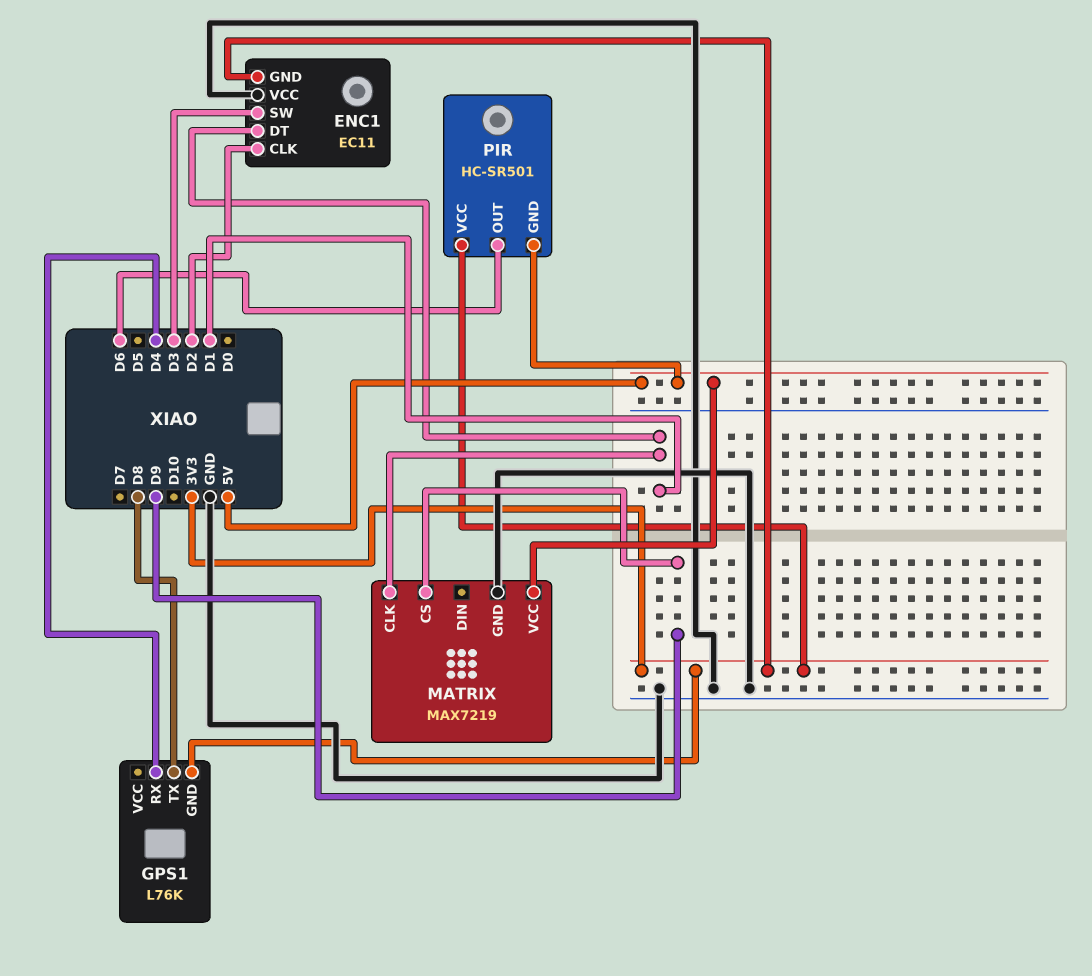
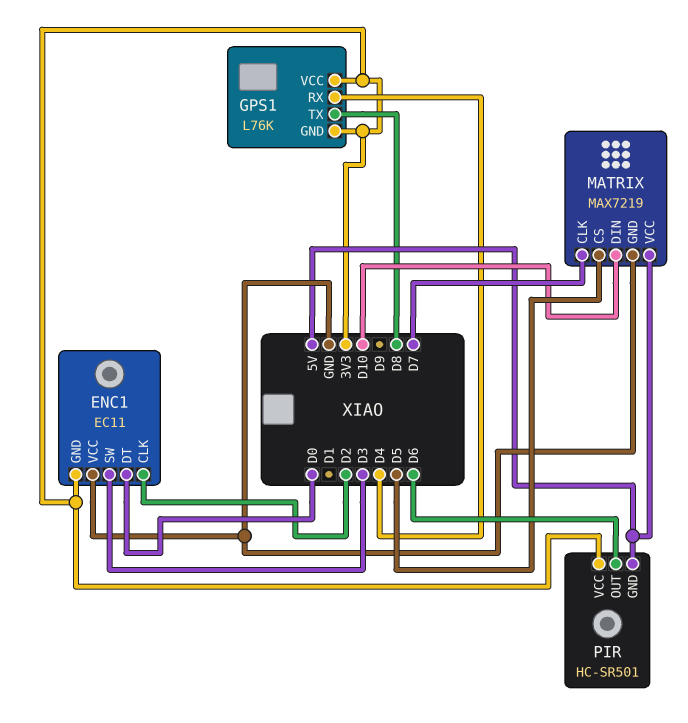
ENC1 pin DT: D1 -> D0
GPS1 pin VCC: none -> 3V3
MATRIX pin CLK: D1 -> D7
MATRIX pin CS: D9 -> D5
MATRIX pin DIN: none -> D10

